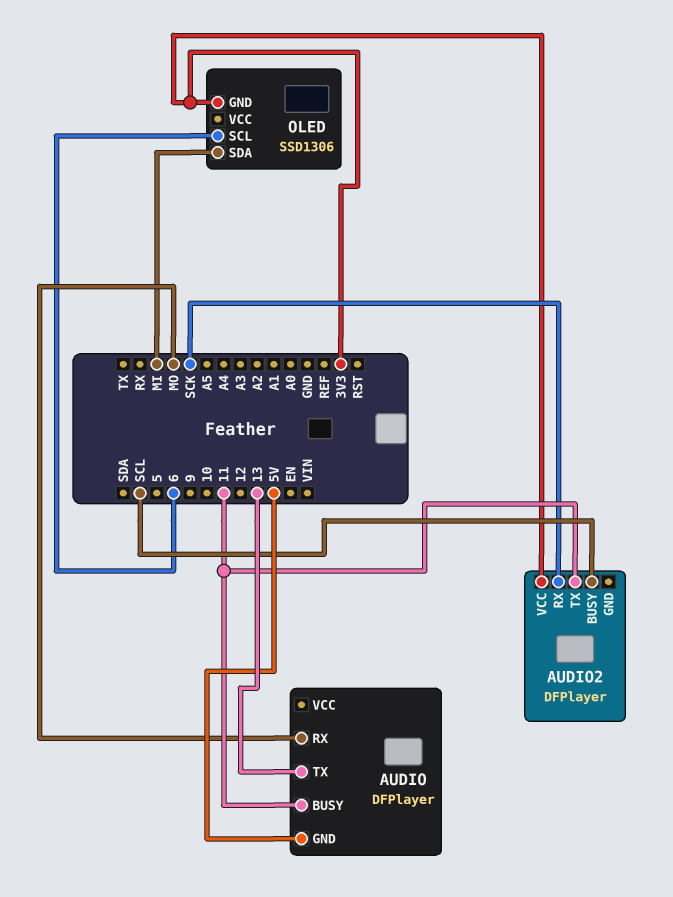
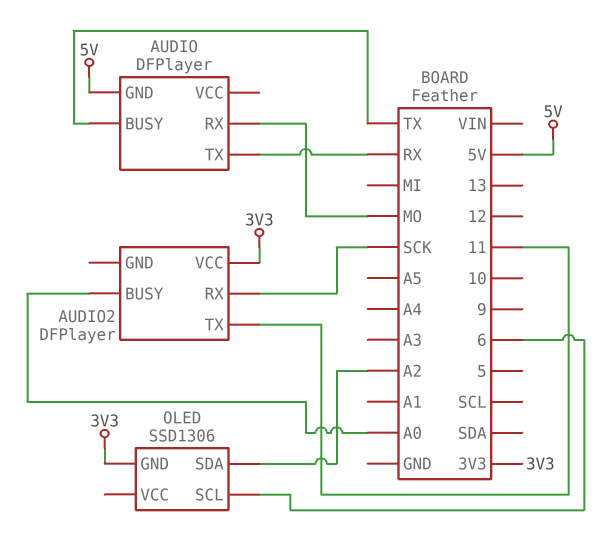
AUDIO pin BUSY: 11 -> TX
AUDIO pin TX: 13 -> RX
AUDIO2 pin BUSY: SCL -> A0
OLED pin SDA: MI -> A2

